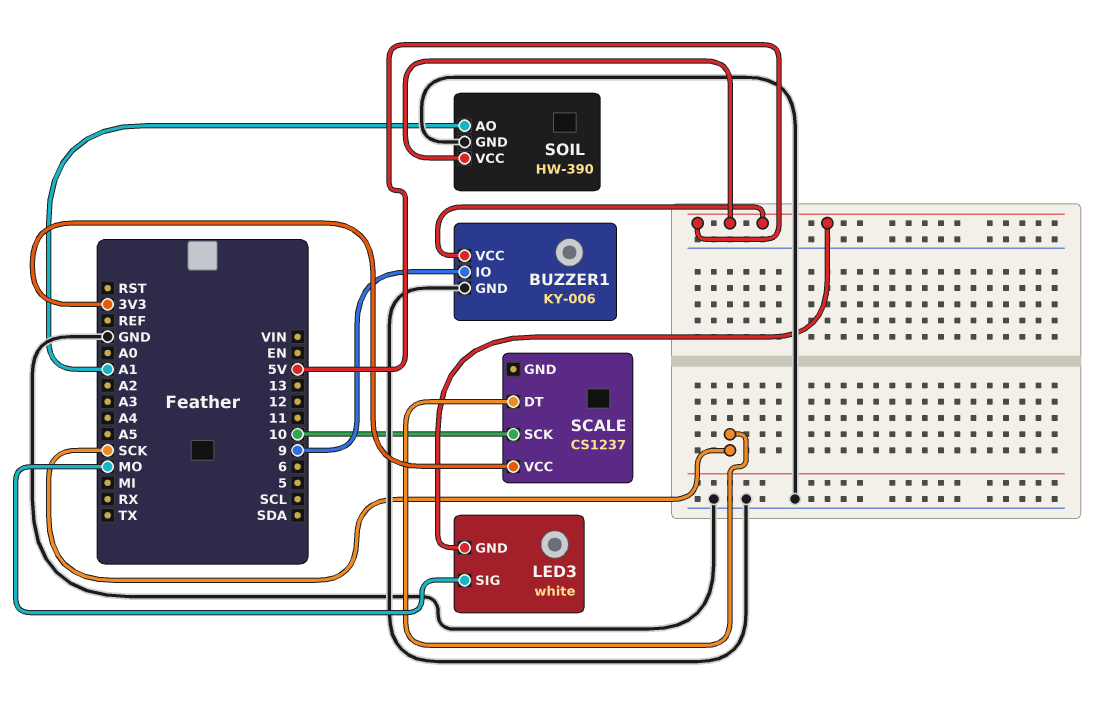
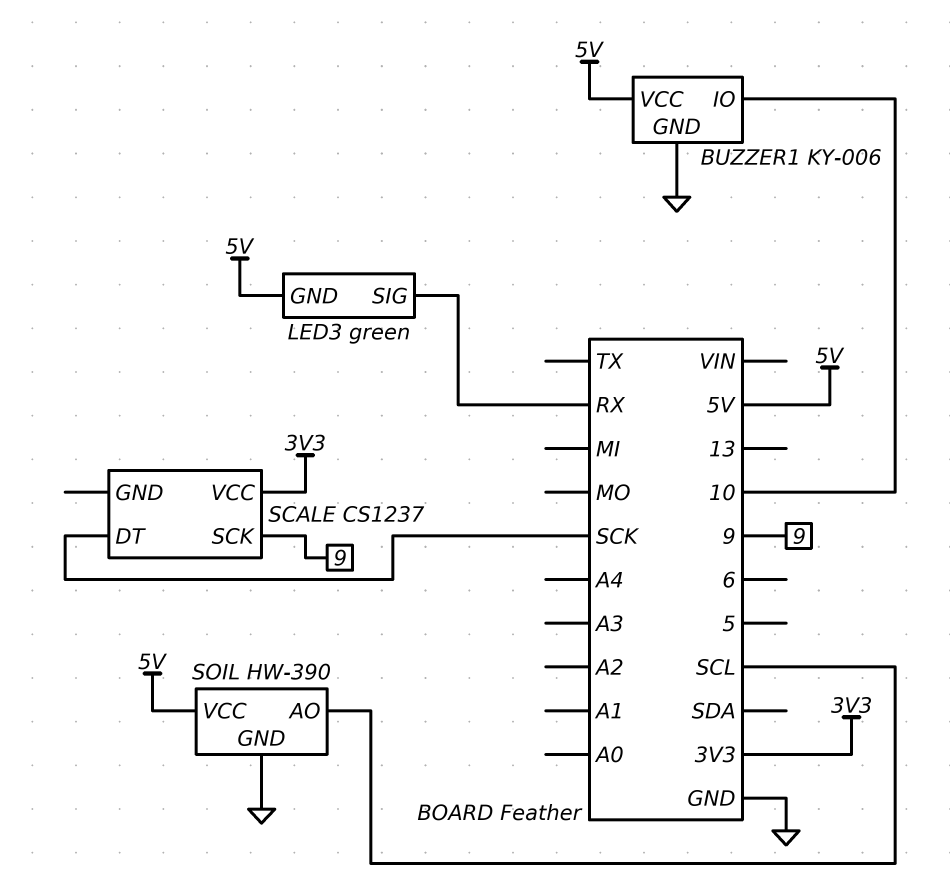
BUZZER1 pin IO: 9 -> 10
LED3: white -> green
LED3 pin SIG: MO -> RX
SCALE pin SCK: 10 -> 9
SOIL pin AO: A1 -> SCL

